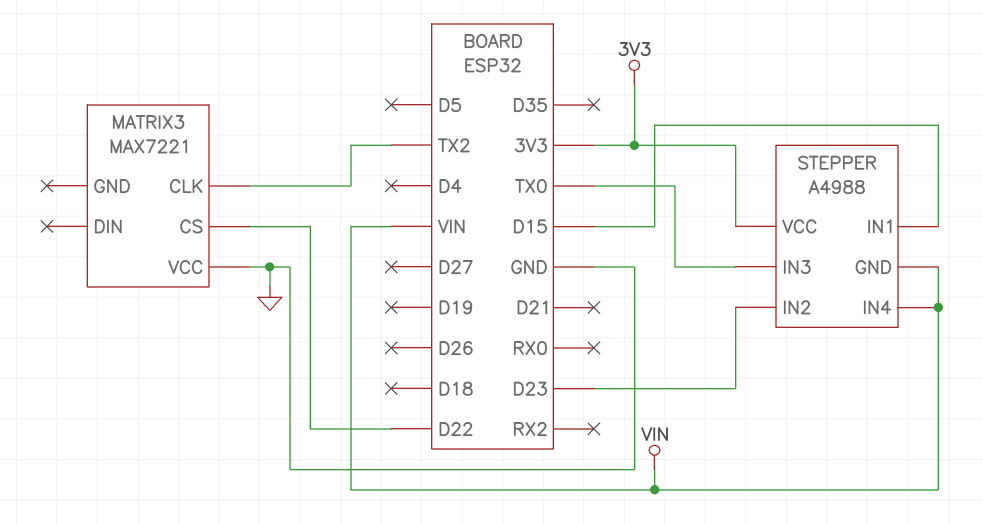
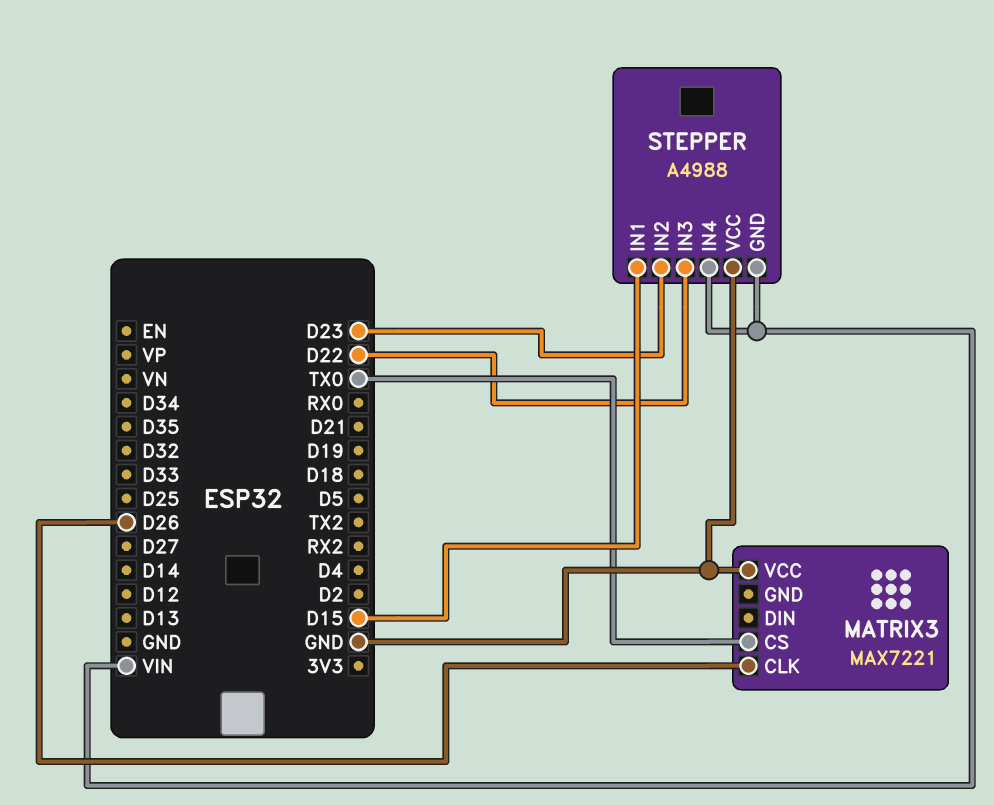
MATRIX3 pin CLK: TX2 -> D26
MATRIX3 pin CS: D22 -> TX0
STEPPER pin IN3: TX0 -> D22
STEPPER pin VCC: 3V3 -> GND

